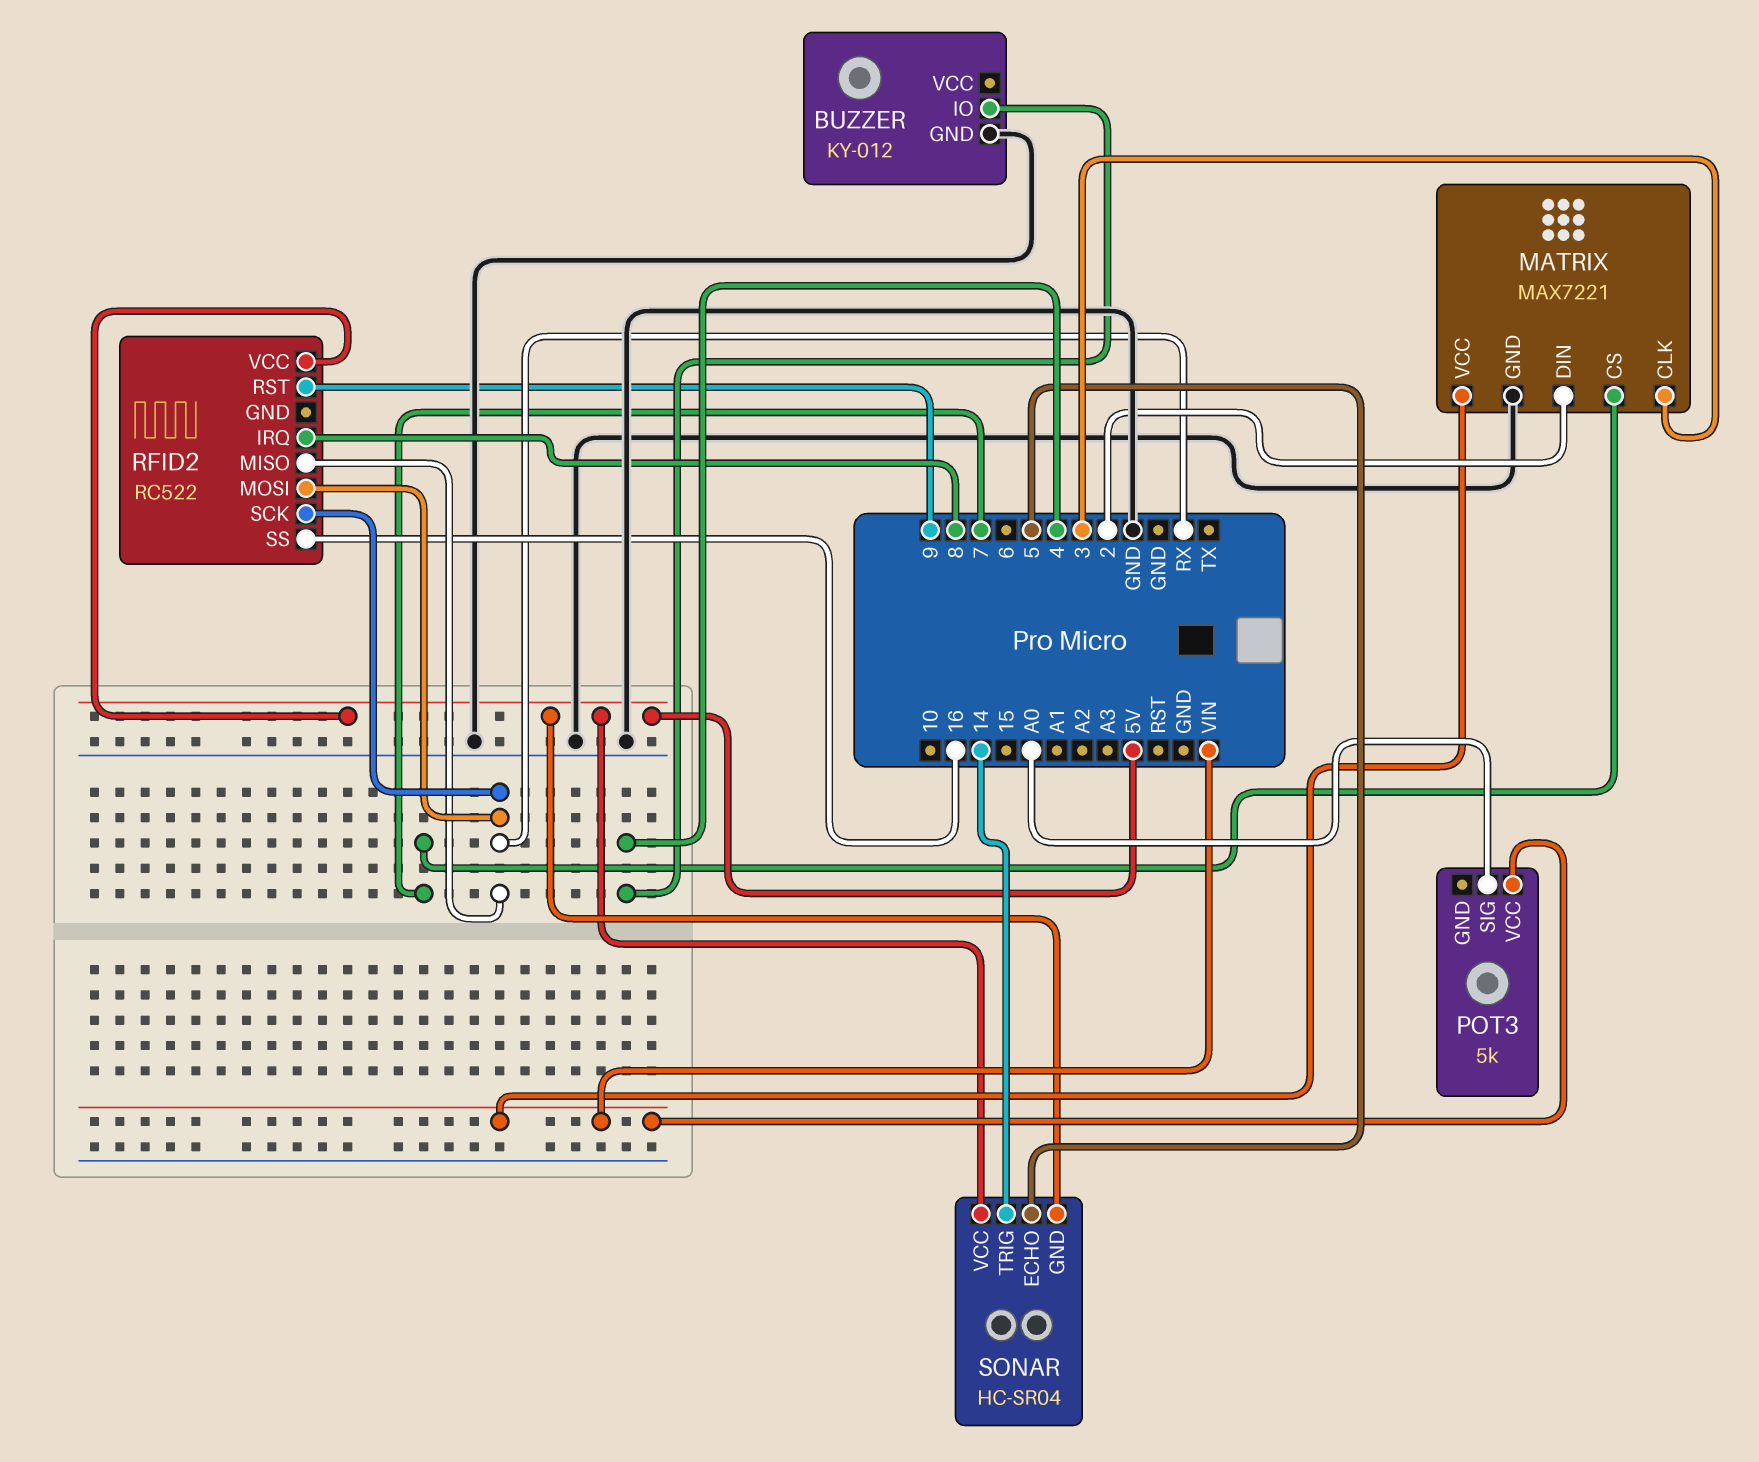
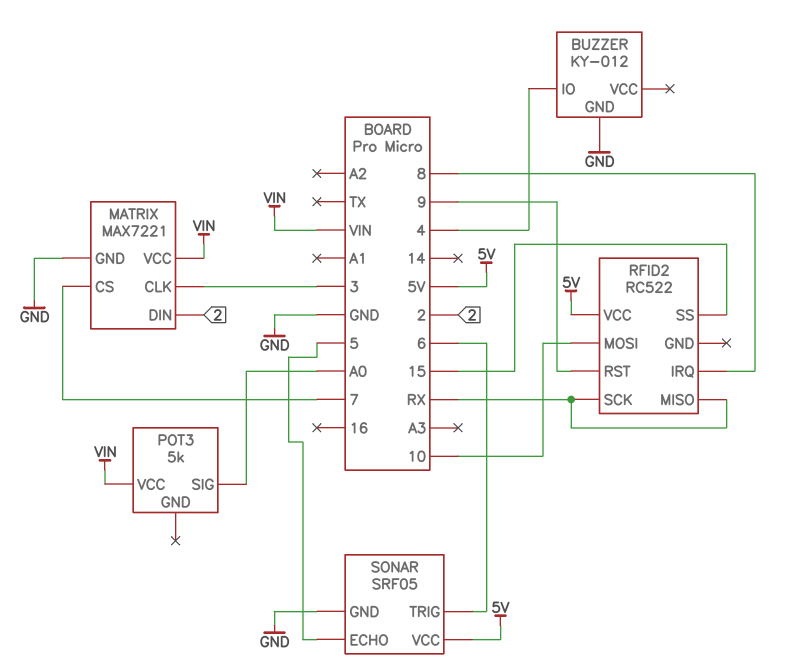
RFID2 pin MOSI: RX -> 10
RFID2 pin SS: 16 -> 15
SONAR: HC-SR04 -> SRF05
SONAR pin GND: 5V -> GND
SONAR pin TRIG: 14 -> 6

